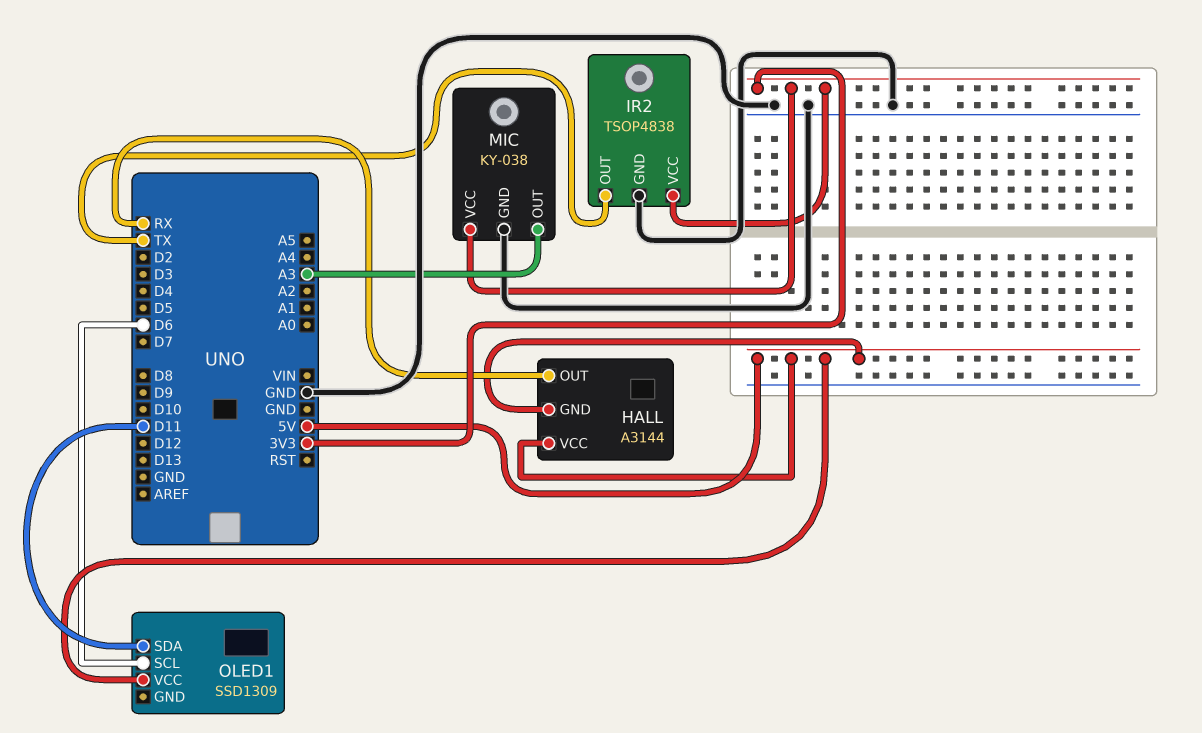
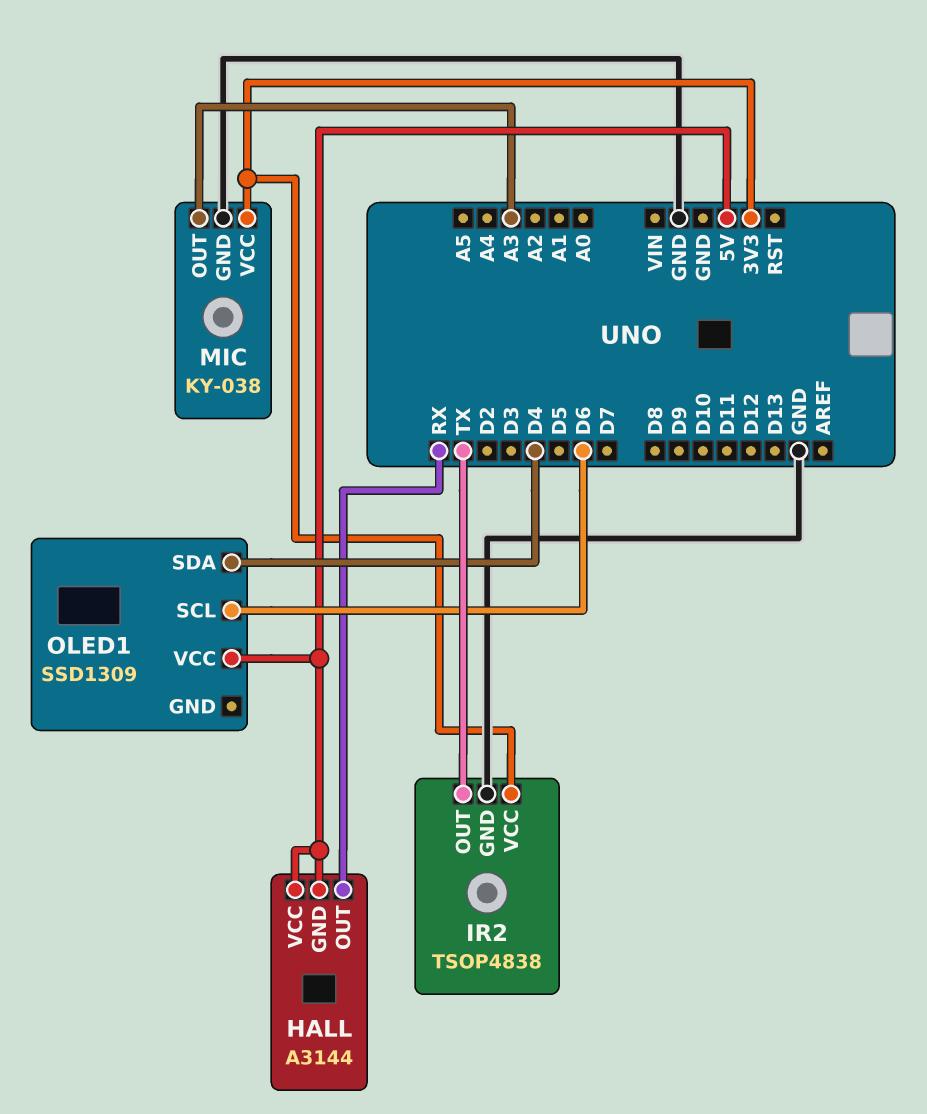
OLED1 pin SDA: D11 -> D4

